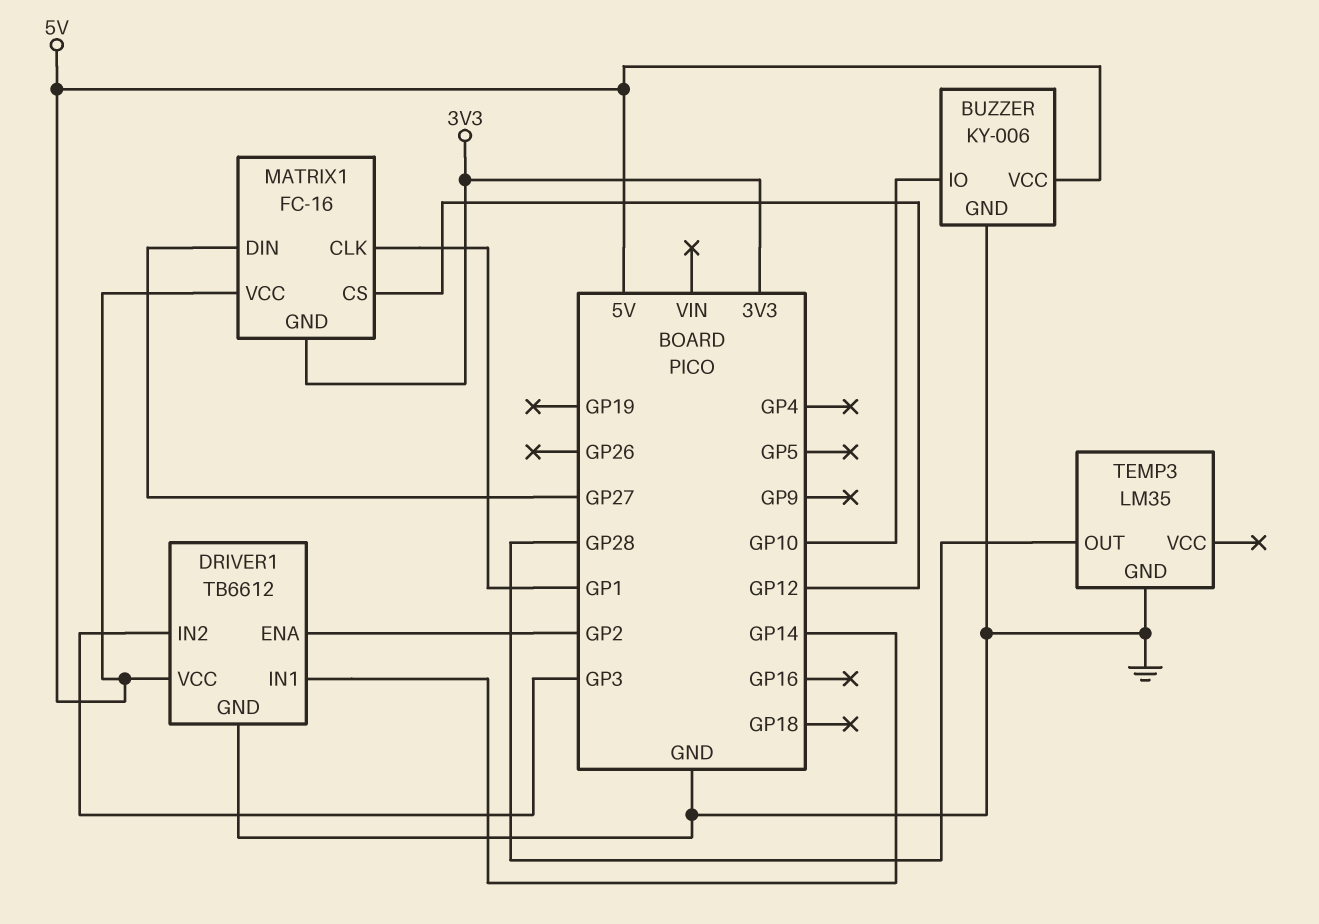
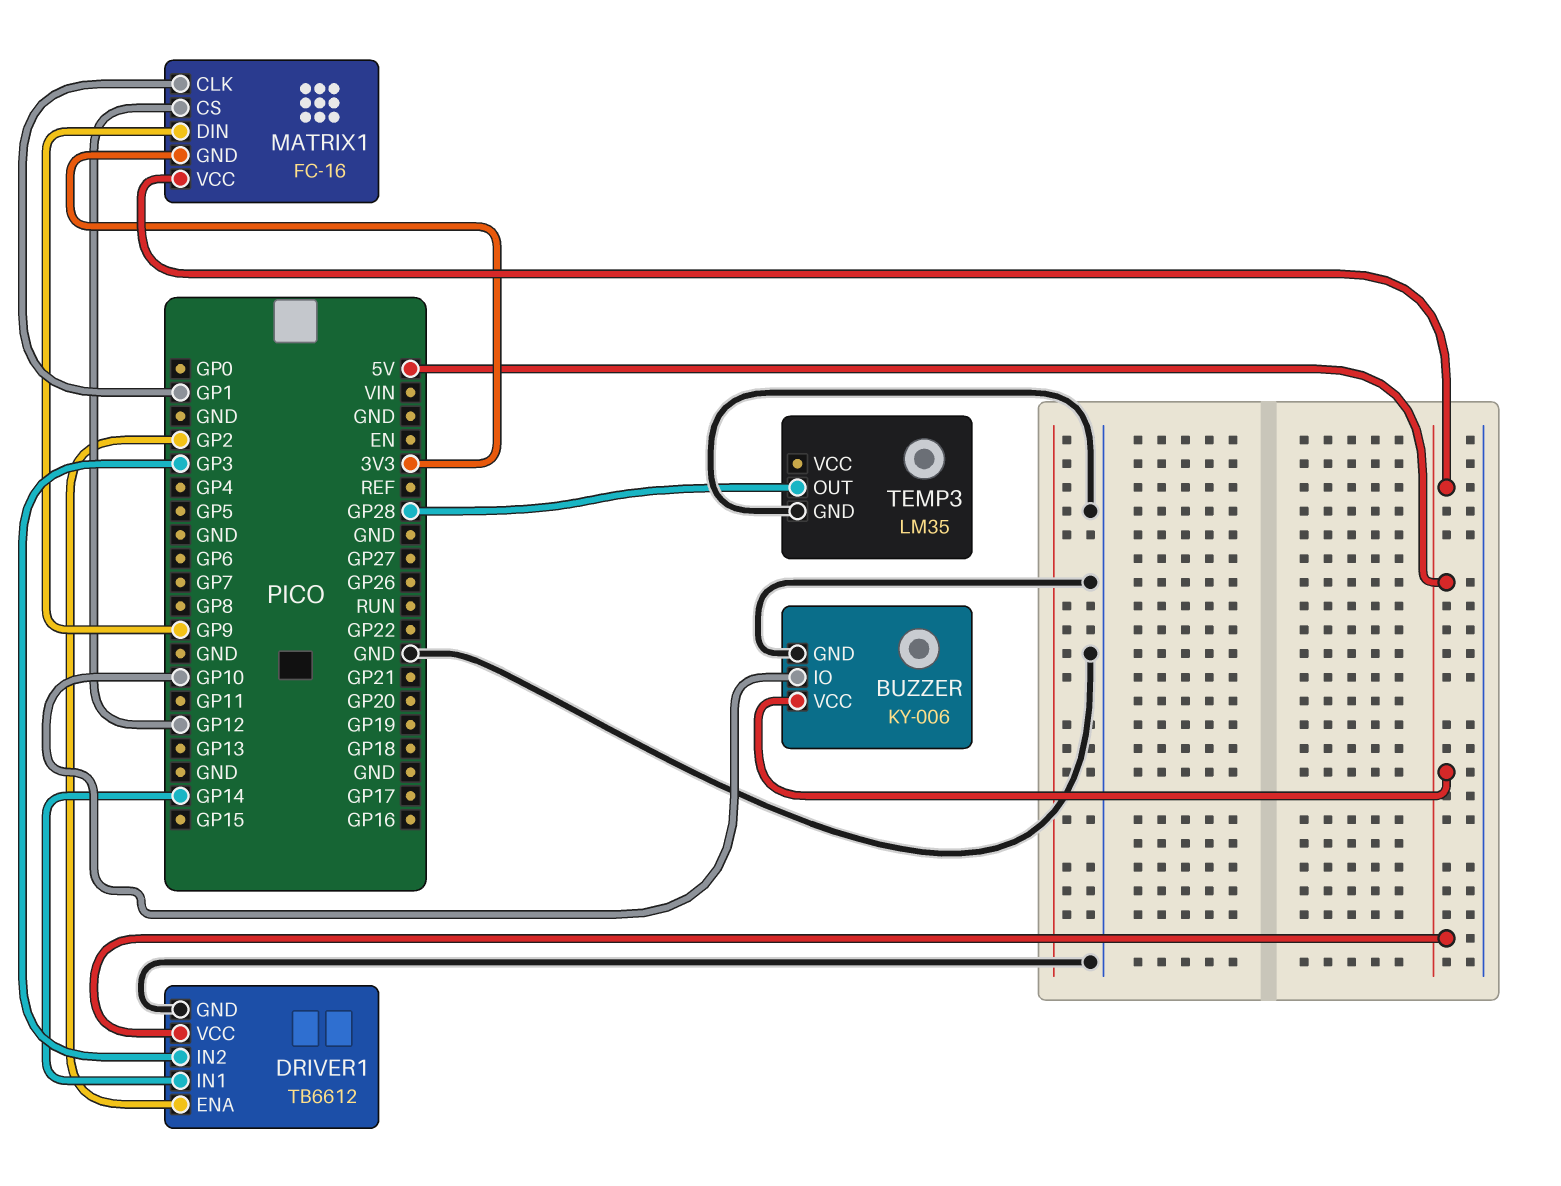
MATRIX1 pin DIN: GP27 -> GP9

